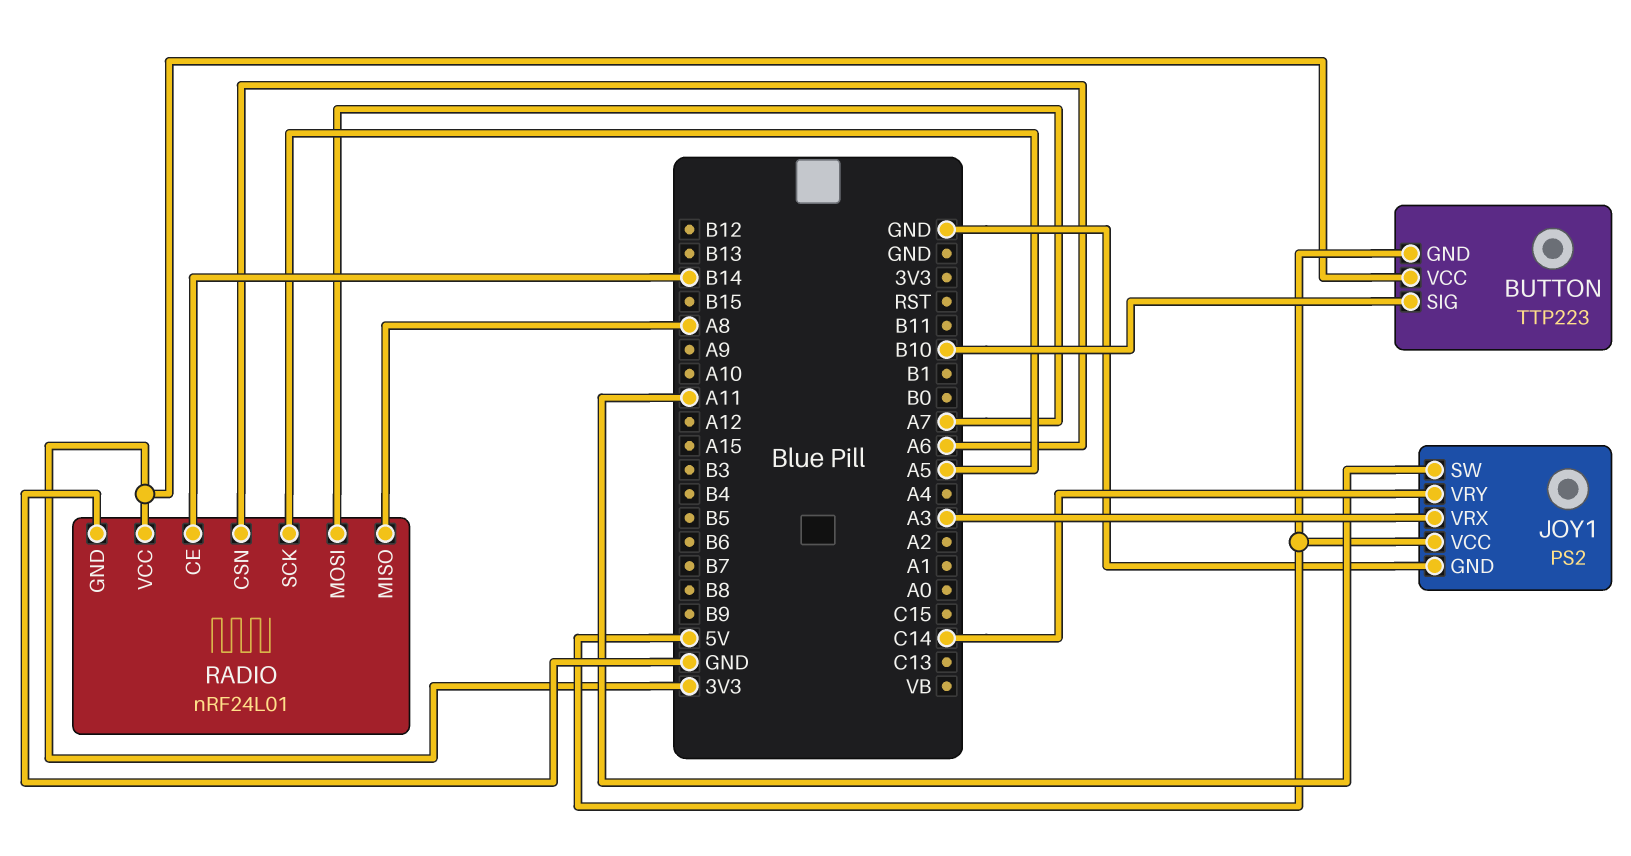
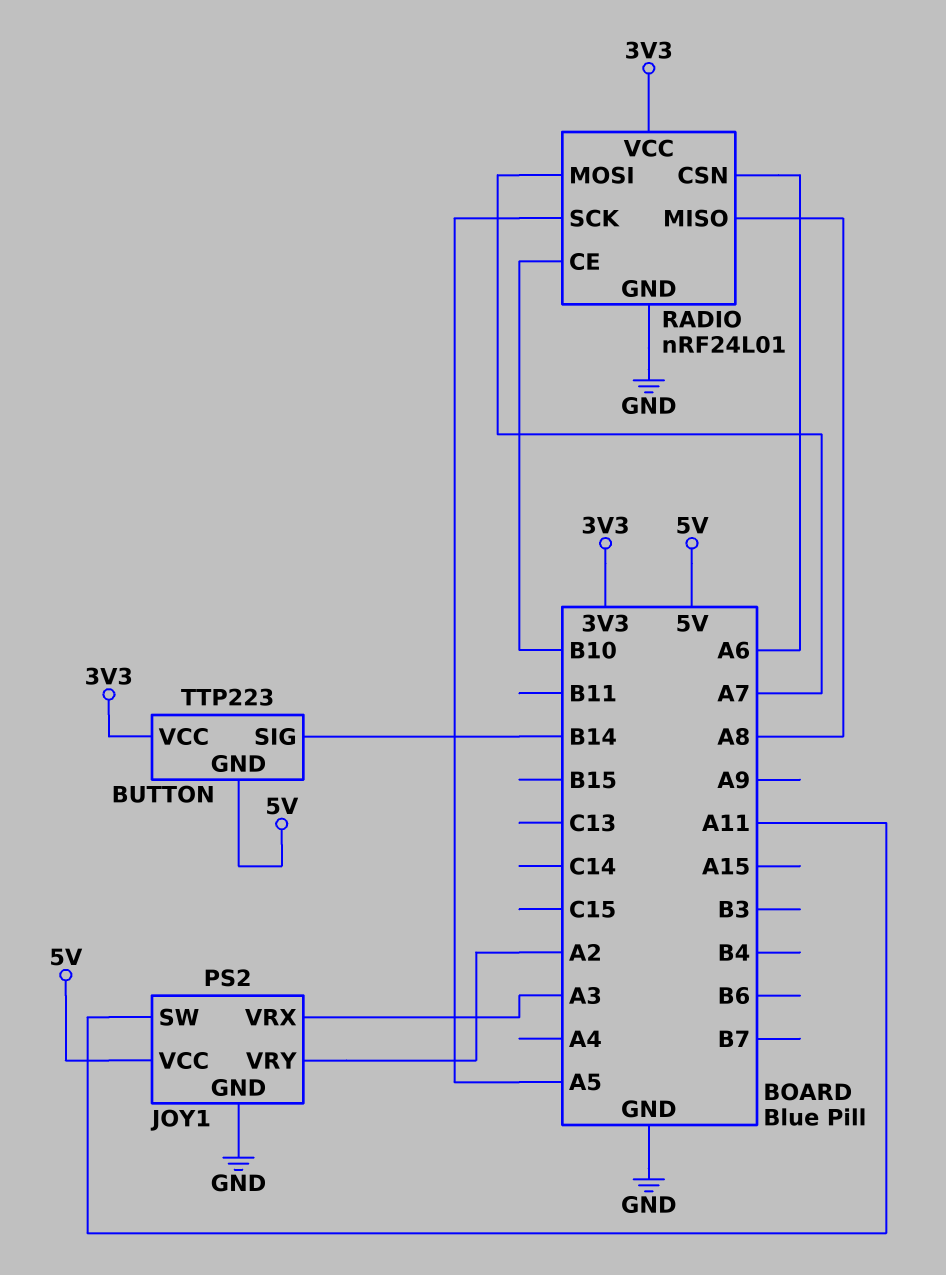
BUTTON pin SIG: B10 -> B14
JOY1 pin VRY: C14 -> A2
RADIO pin CE: B14 -> B10

